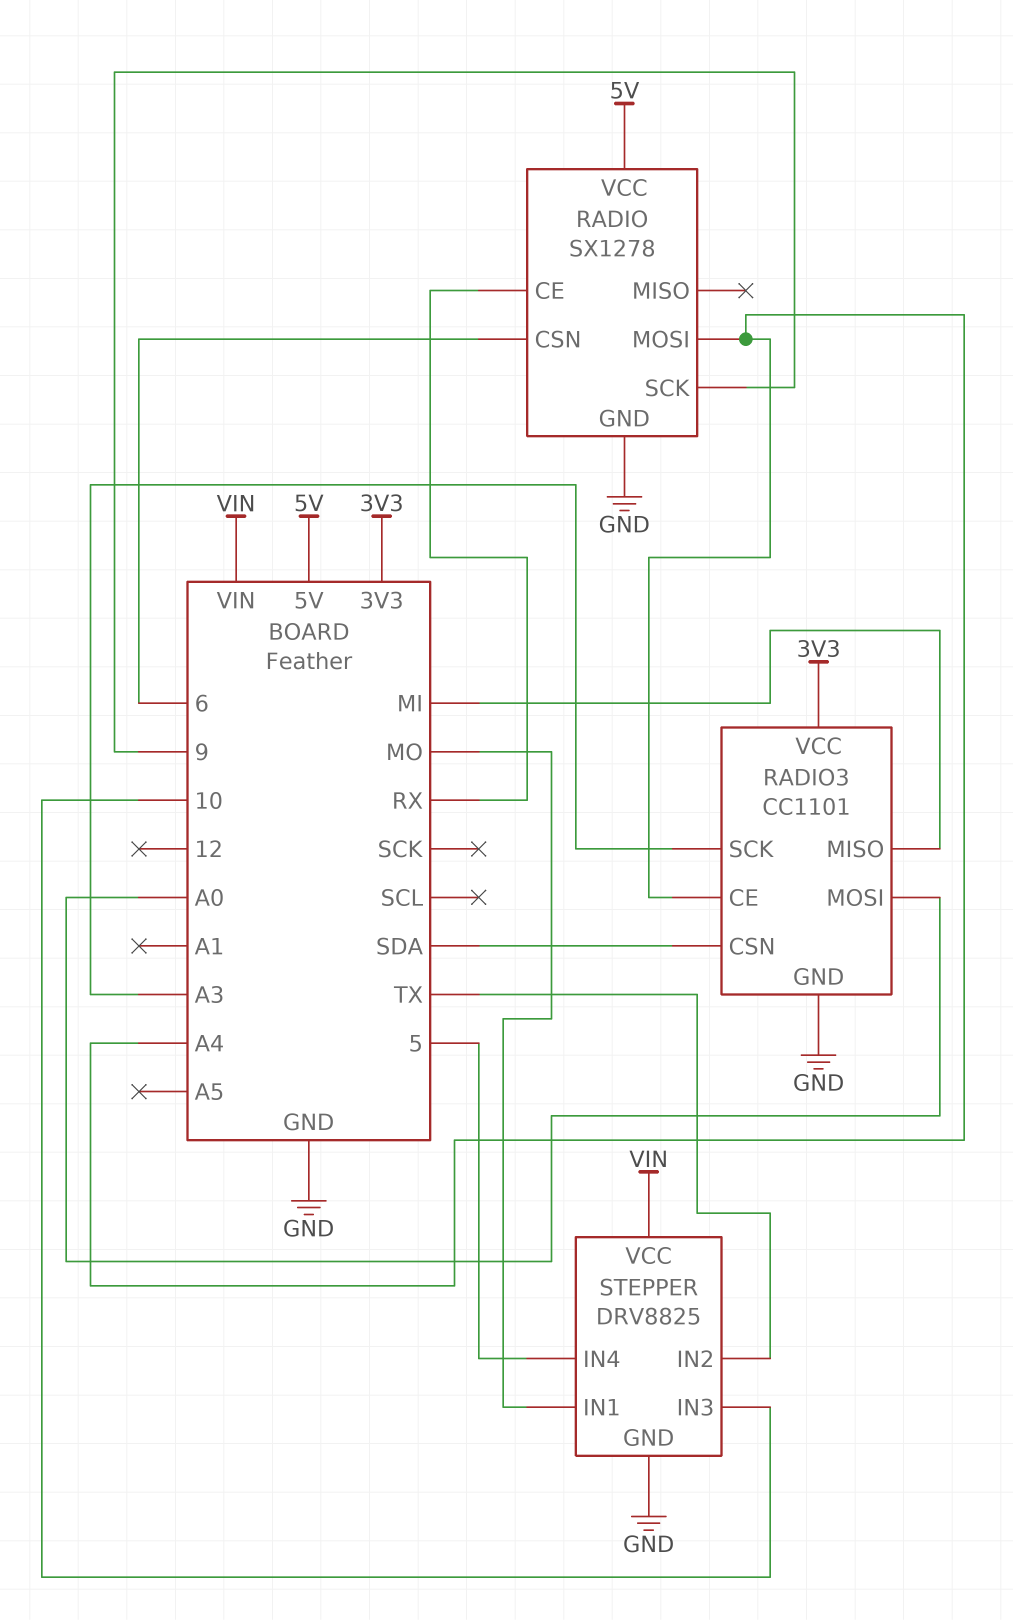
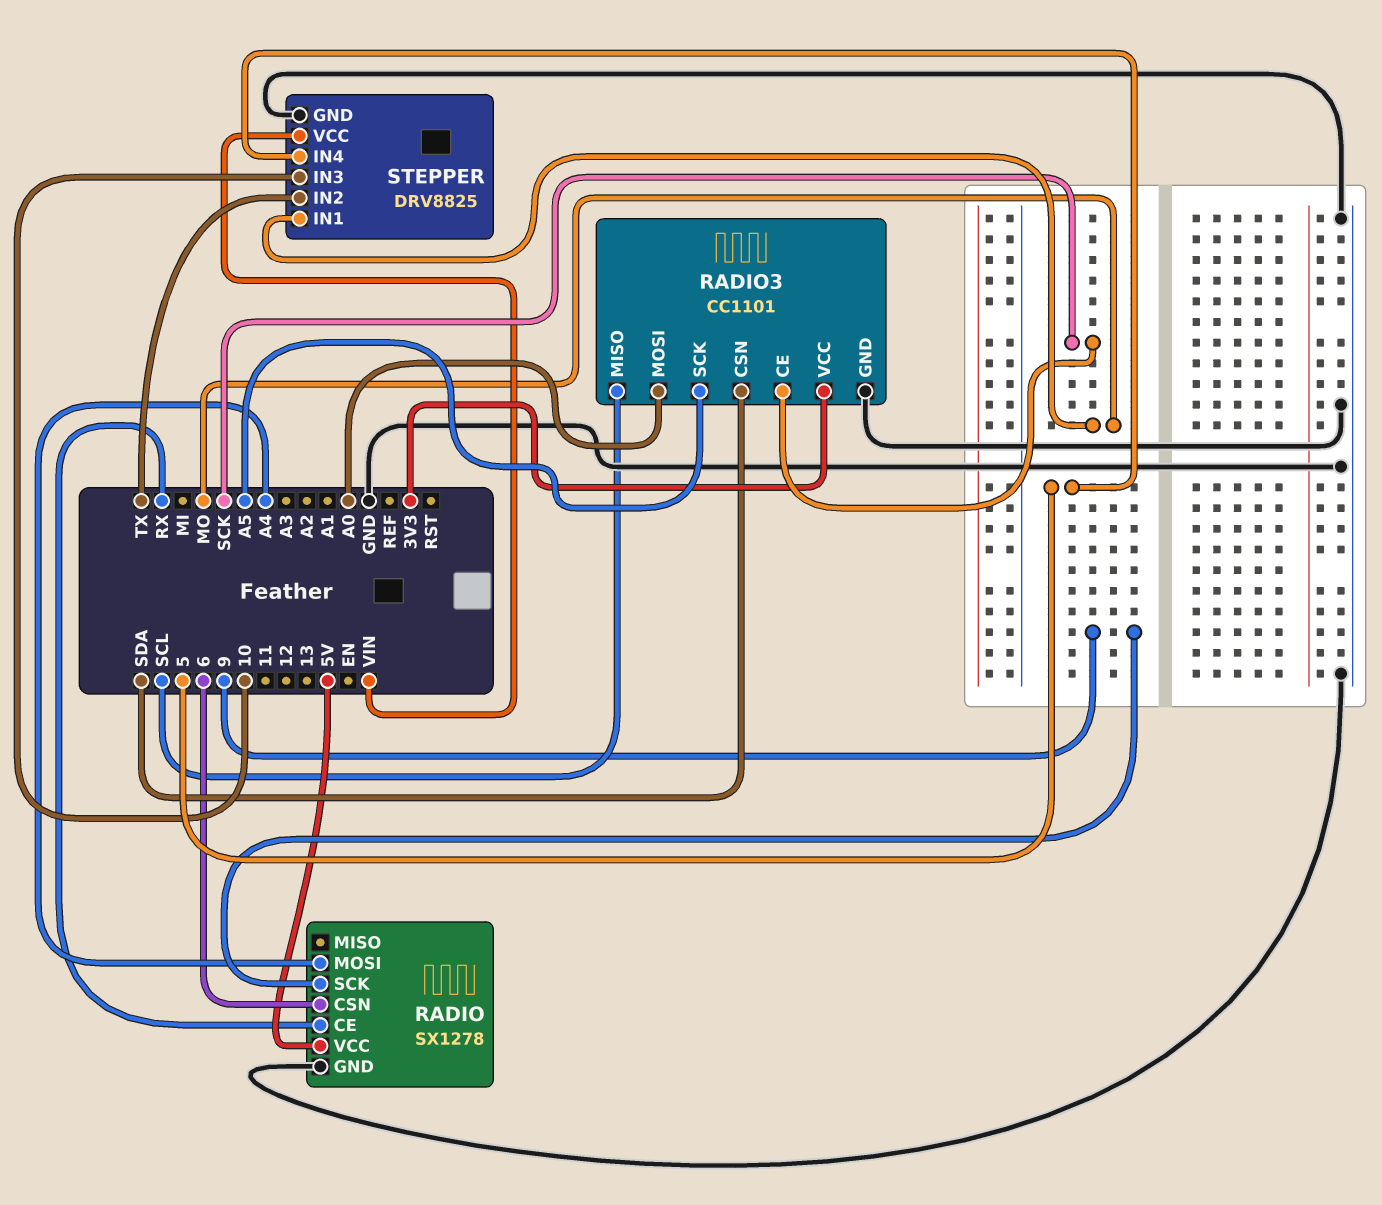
RADIO3 pin CE: A4 -> SCK
RADIO3 pin MISO: MI -> SCL
RADIO3 pin SCK: A3 -> A5

